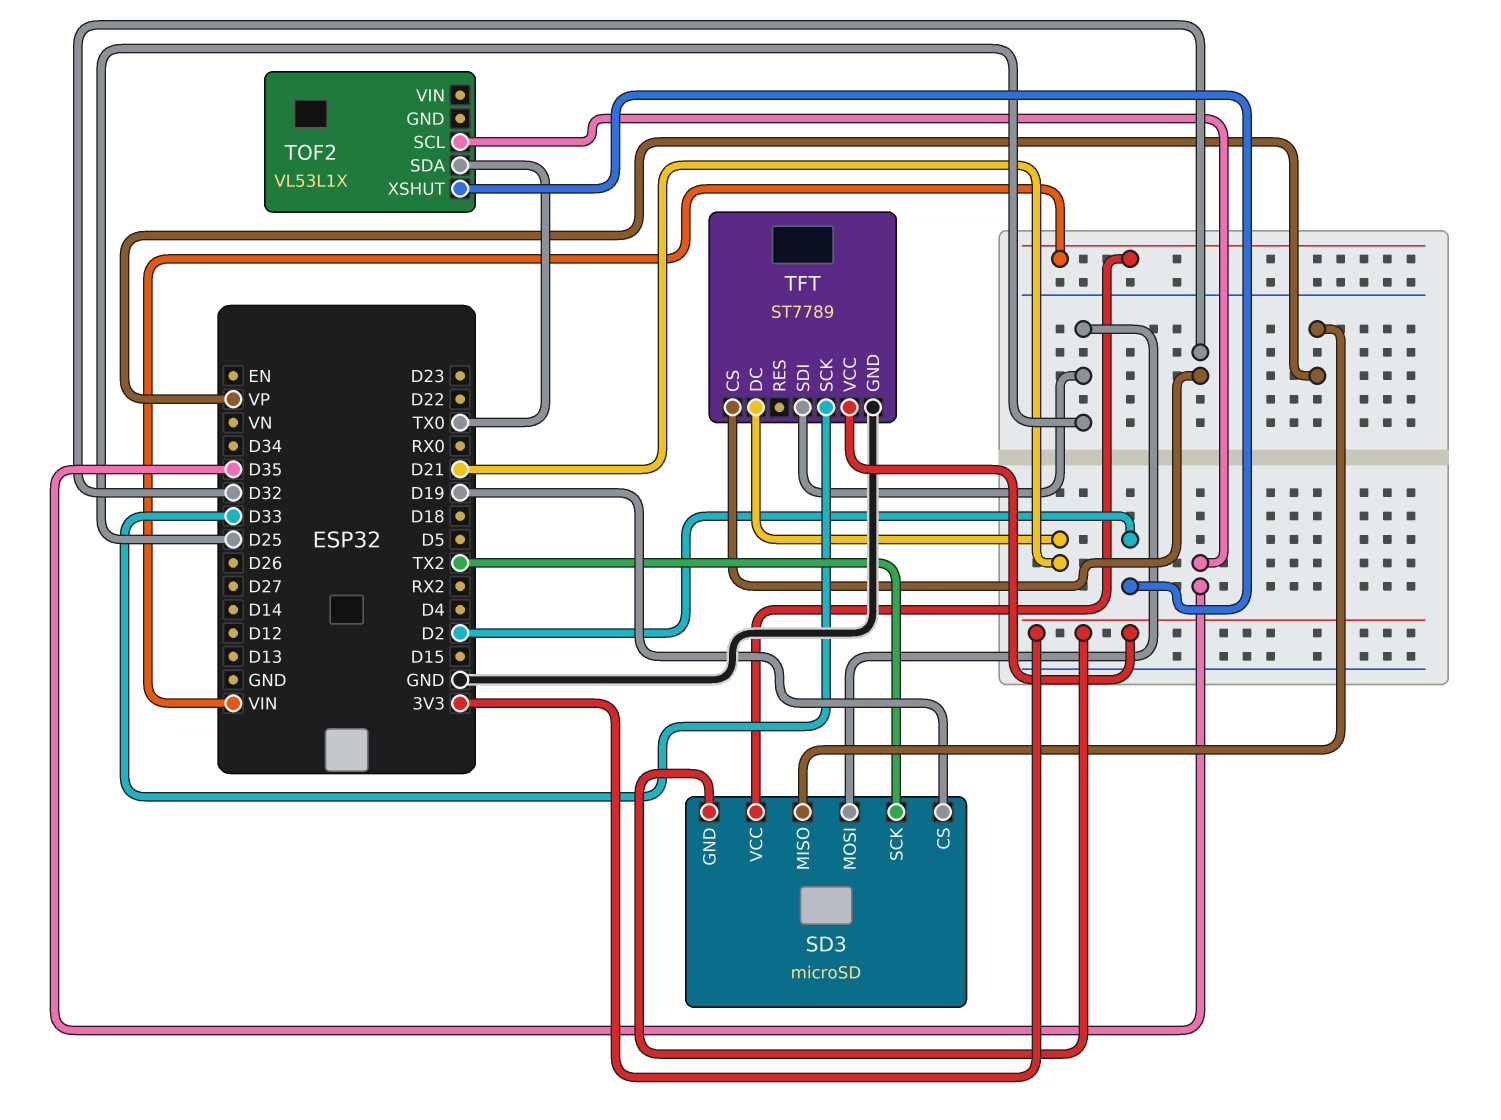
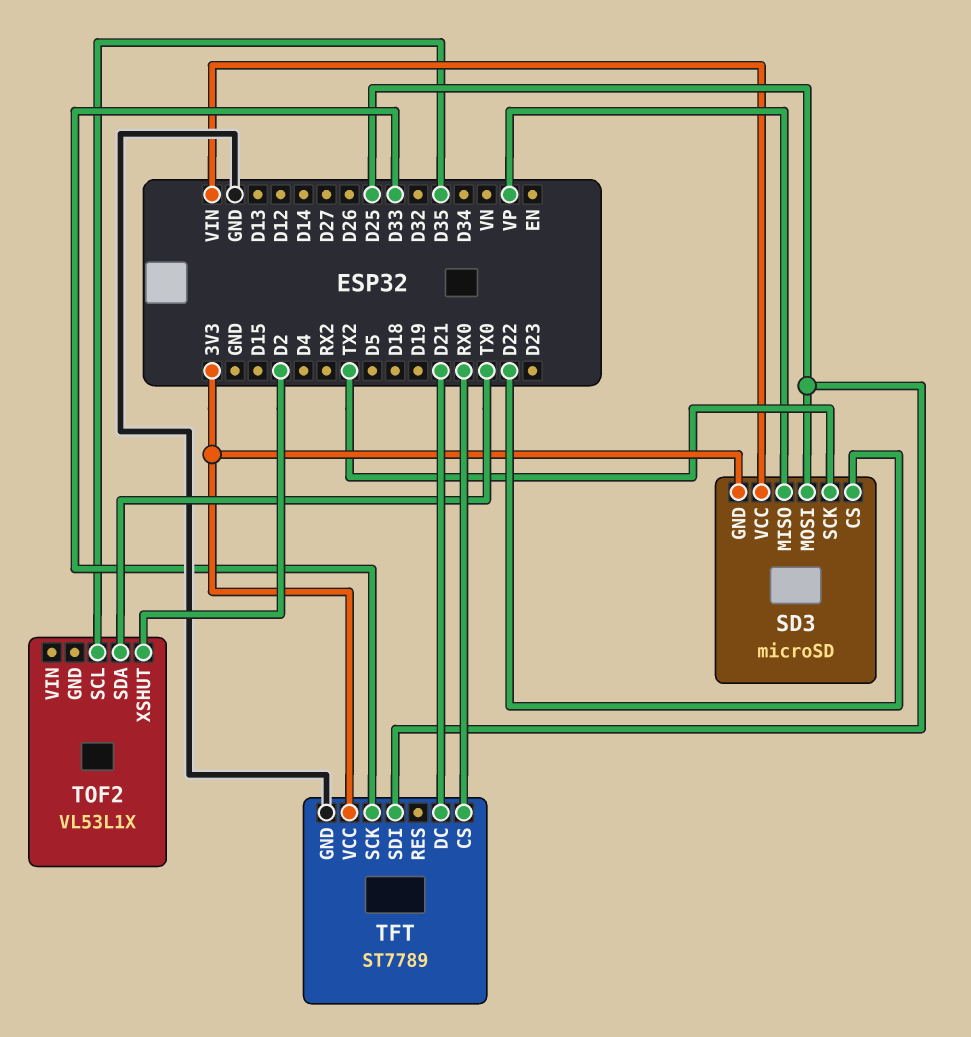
SD3 pin CS: D19 -> D22
TFT pin CS: D32 -> RX0

